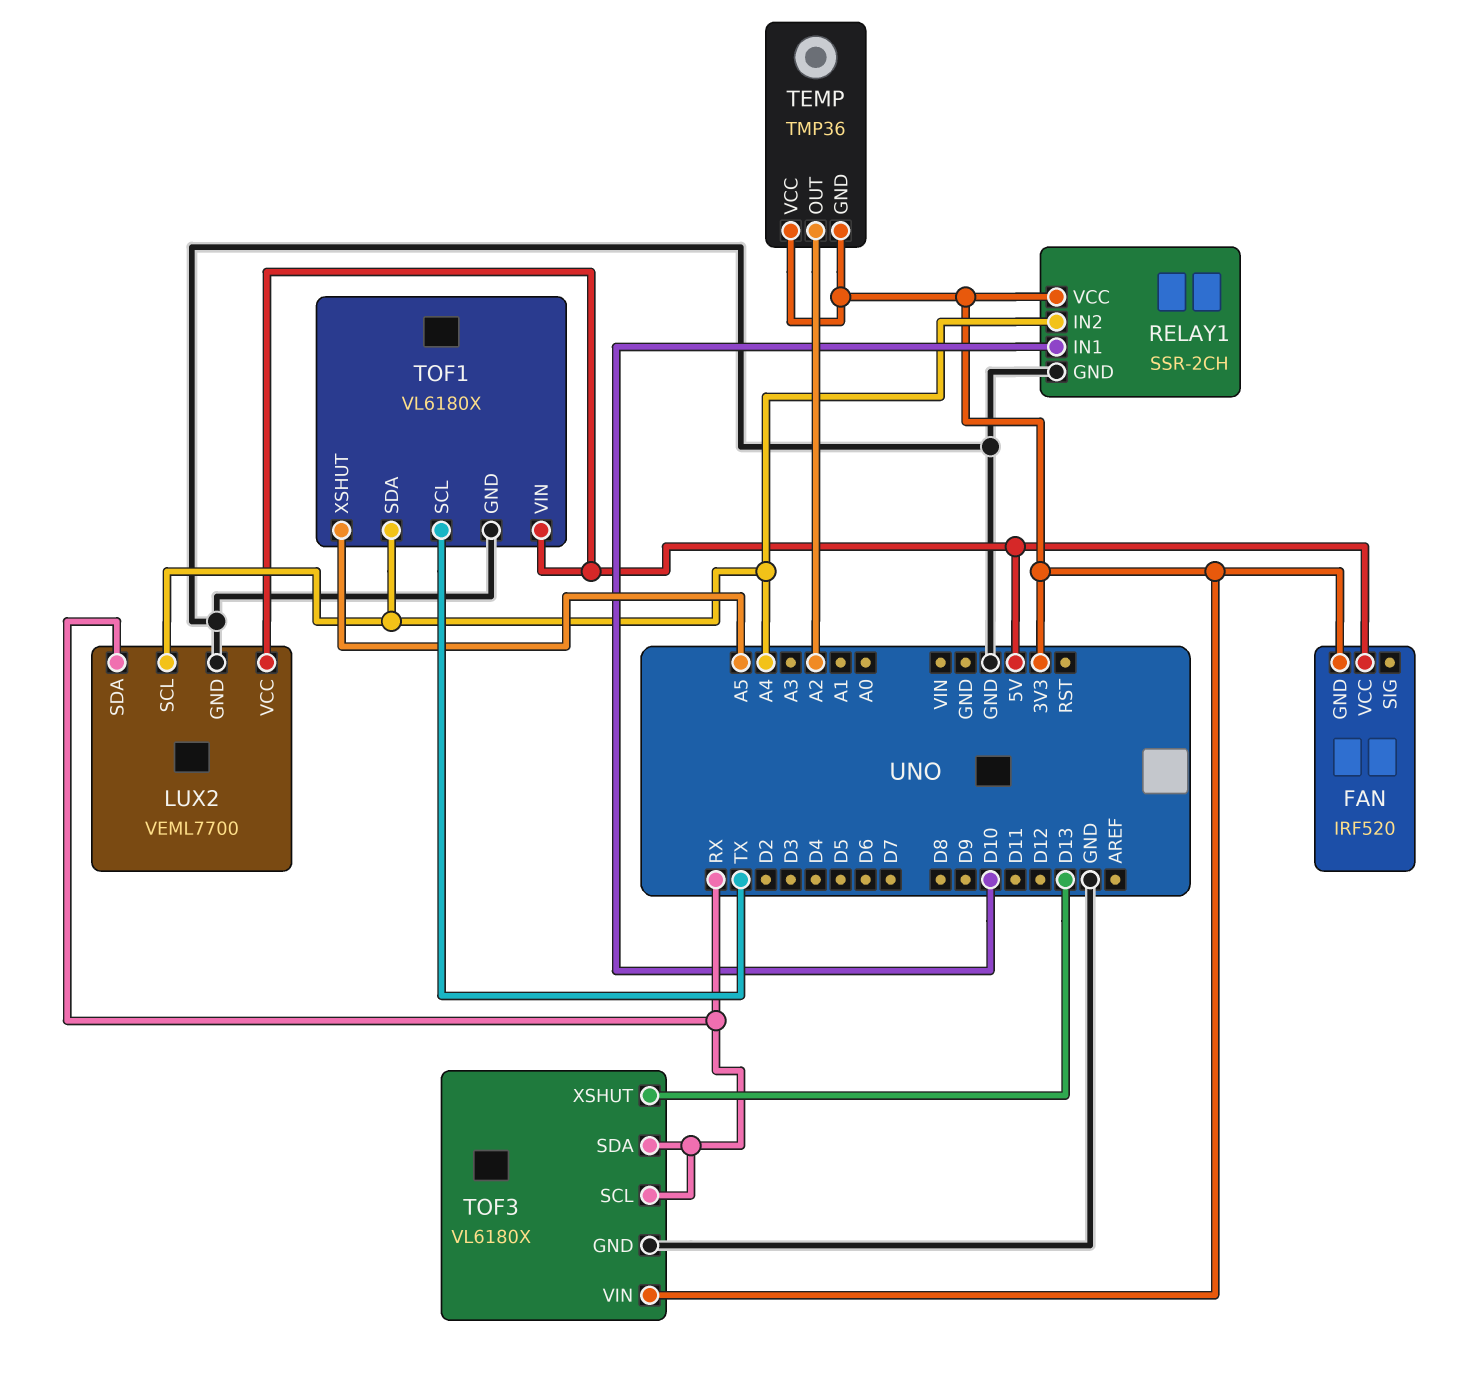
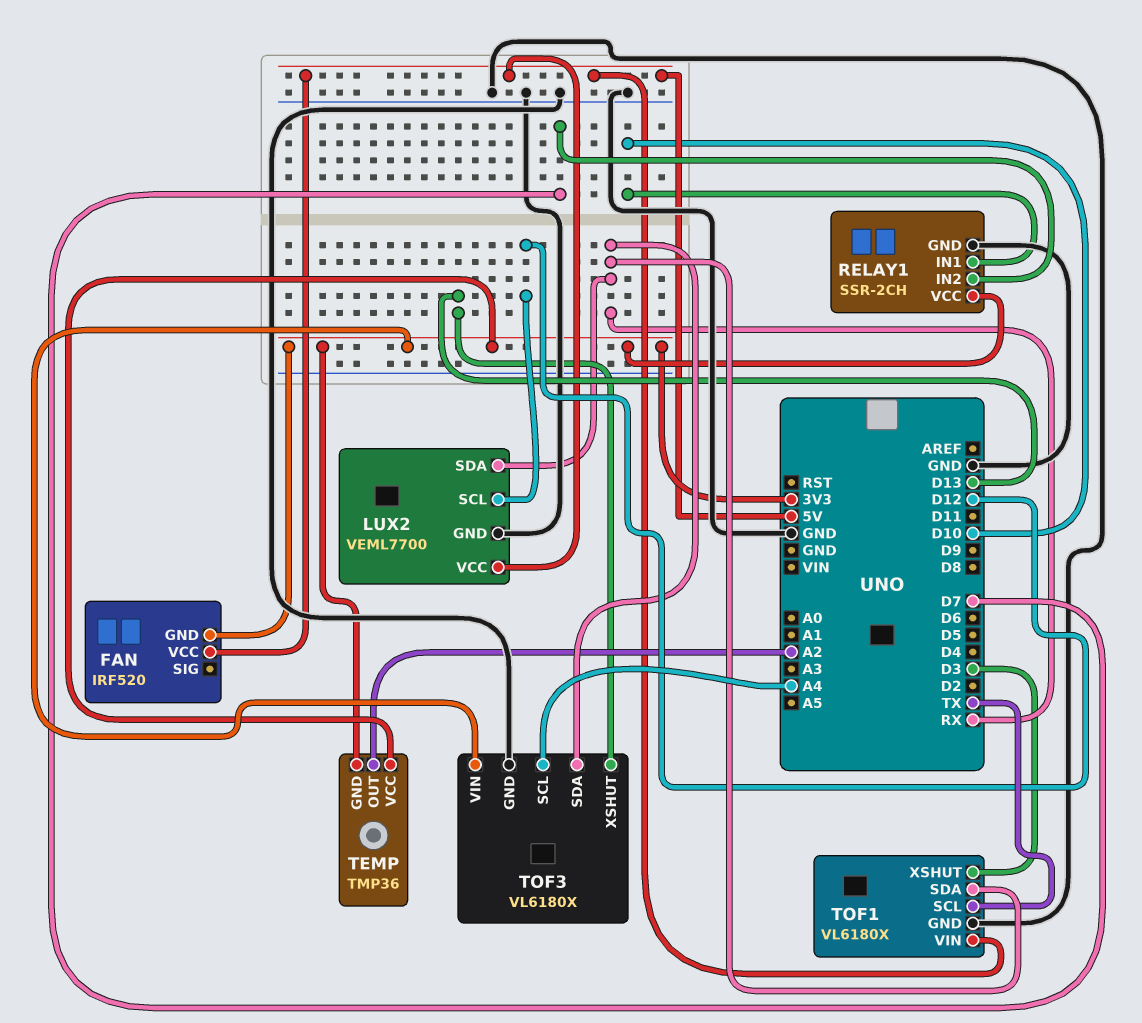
LUX2 pin SCL: A4 -> D12
RELAY1 pin IN2: A4 -> D7
TOF1 pin SDA: A4 -> RX
TOF1 pin XSHUT: A5 -> D3
TOF3 pin SCL: RX -> A4

